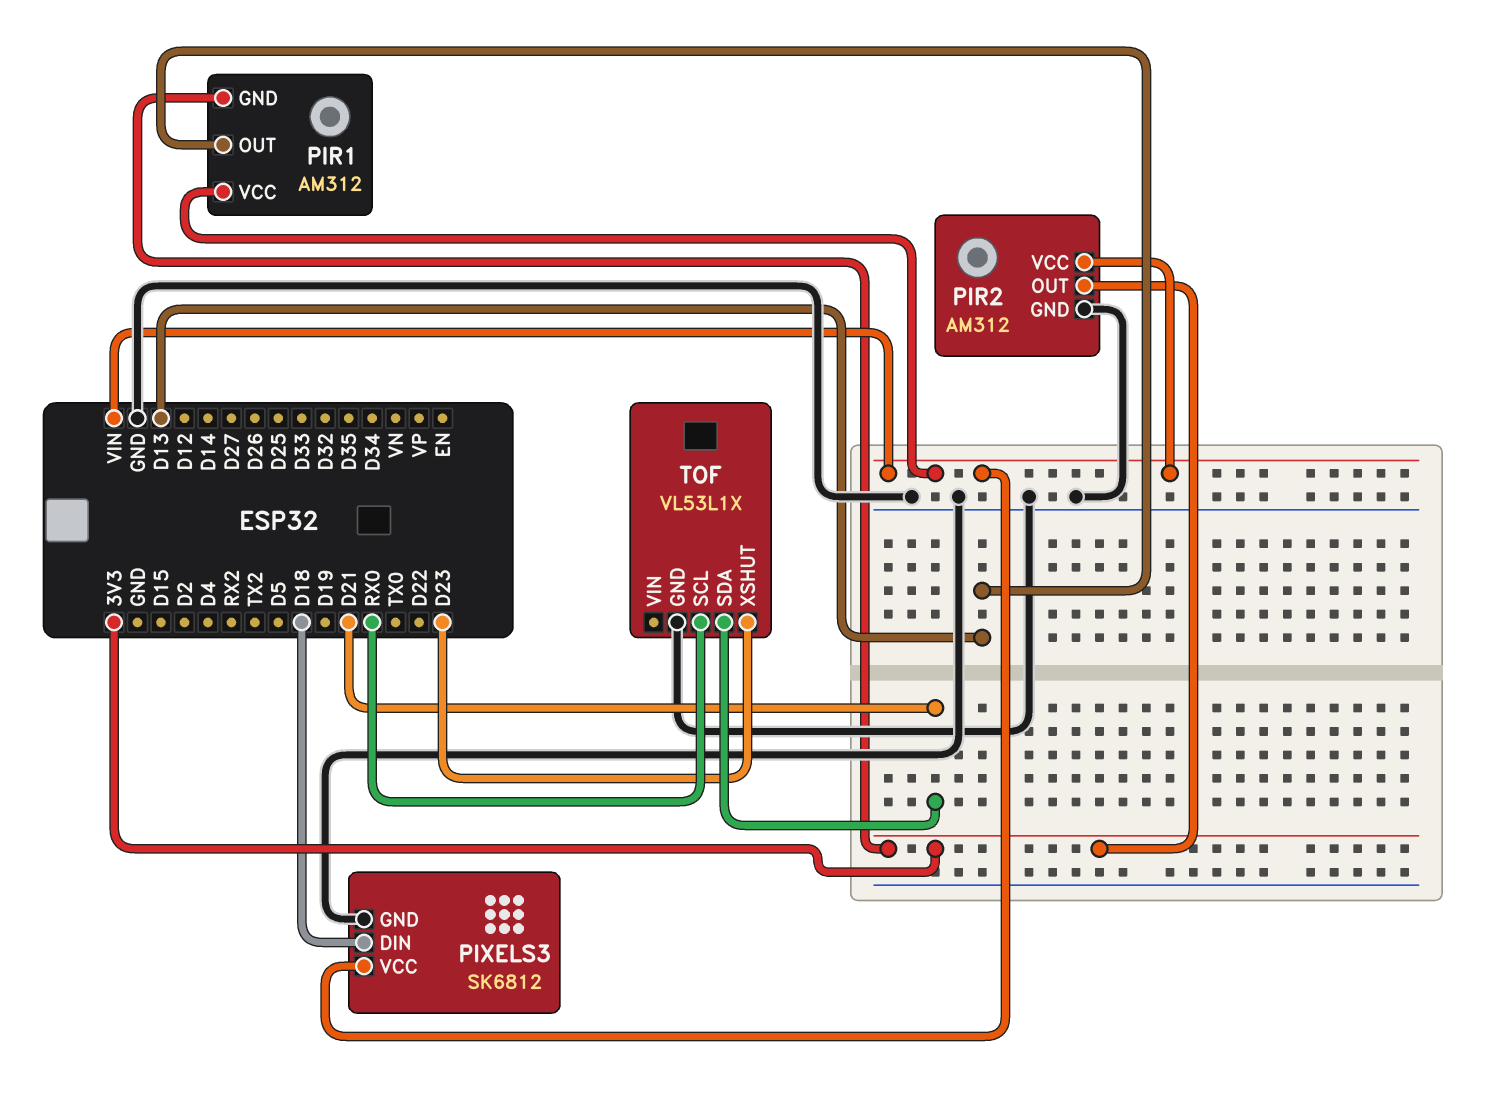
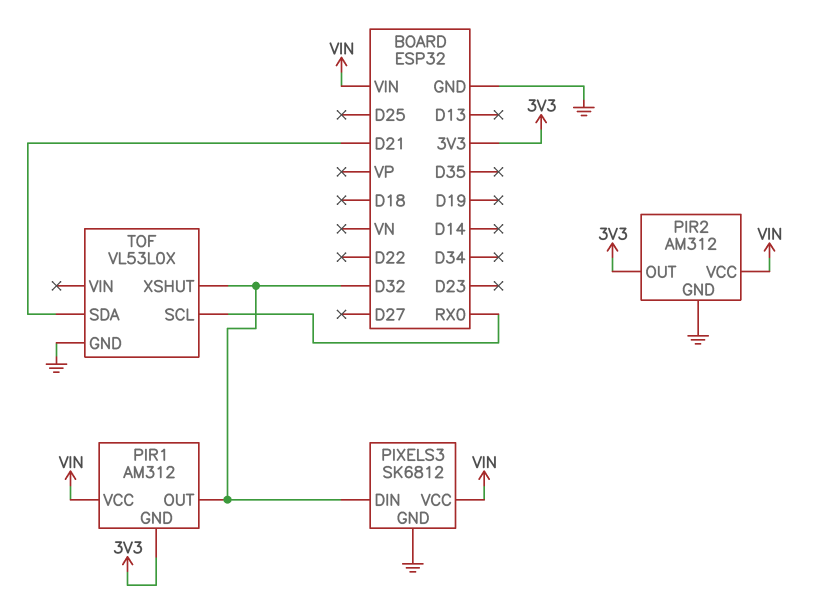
PIR1 pin OUT: D13 -> D32
PIXELS3 pin DIN: D18 -> D32
TOF: VL53L1X -> VL53L0X
TOF pin XSHUT: D23 -> D32

